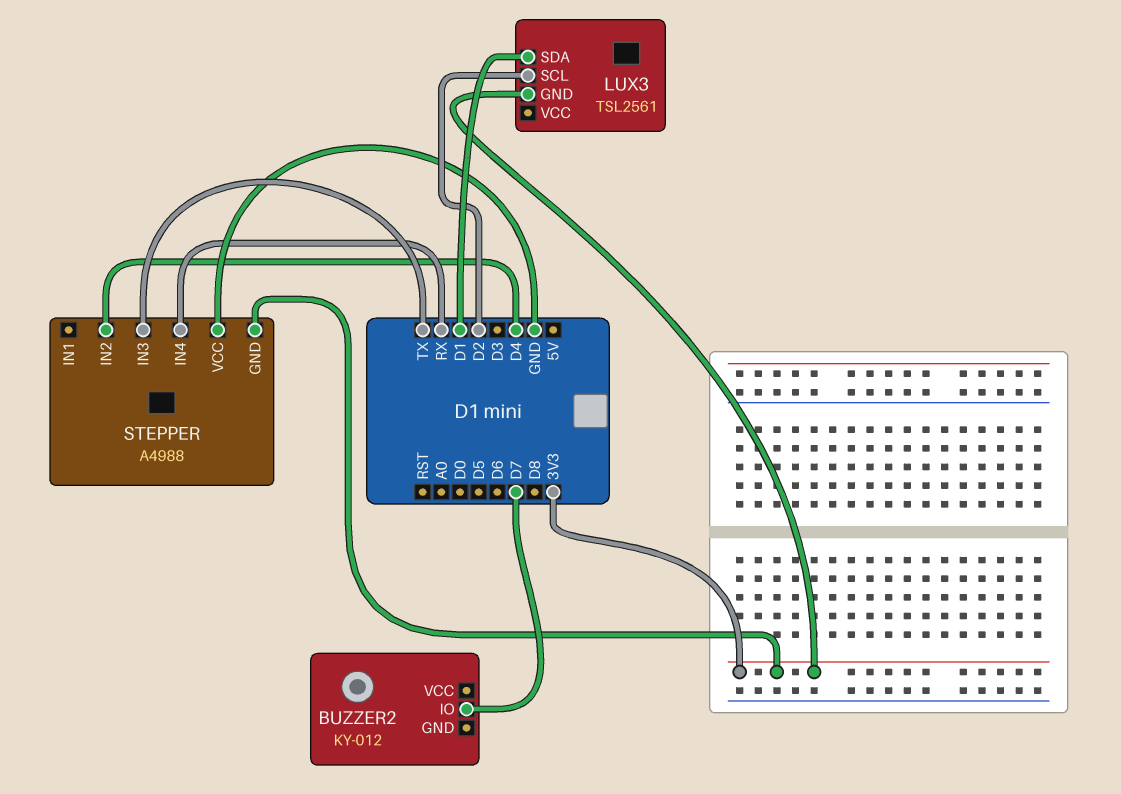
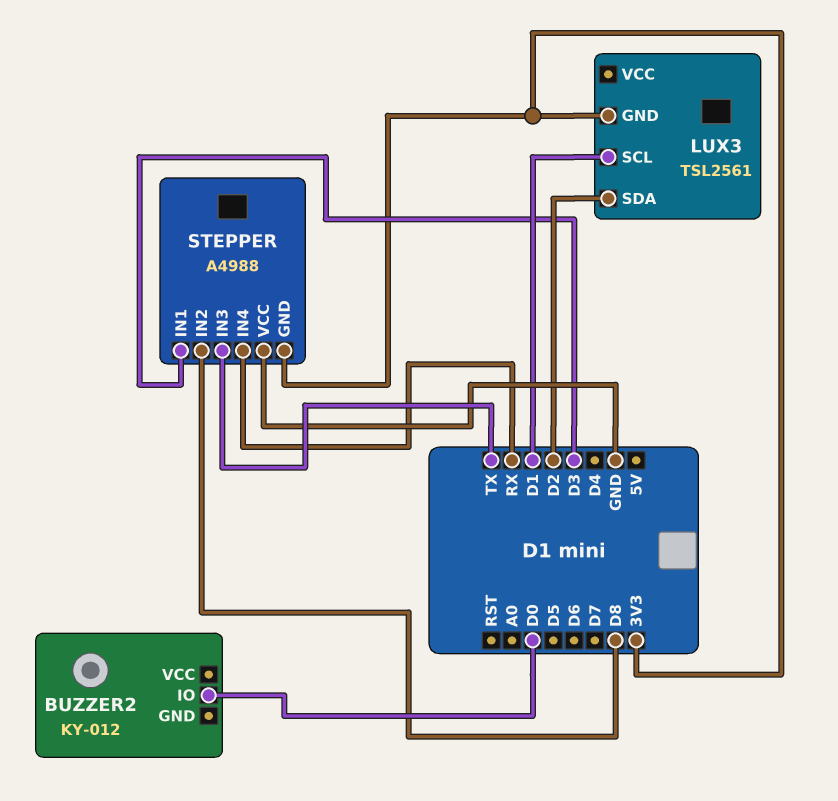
BUZZER2 pin IO: D7 -> D0
LUX3 pin SCL: D2 -> D1
LUX3 pin SDA: D1 -> D2
STEPPER pin IN1: none -> D3
STEPPER pin IN2: D4 -> D8

